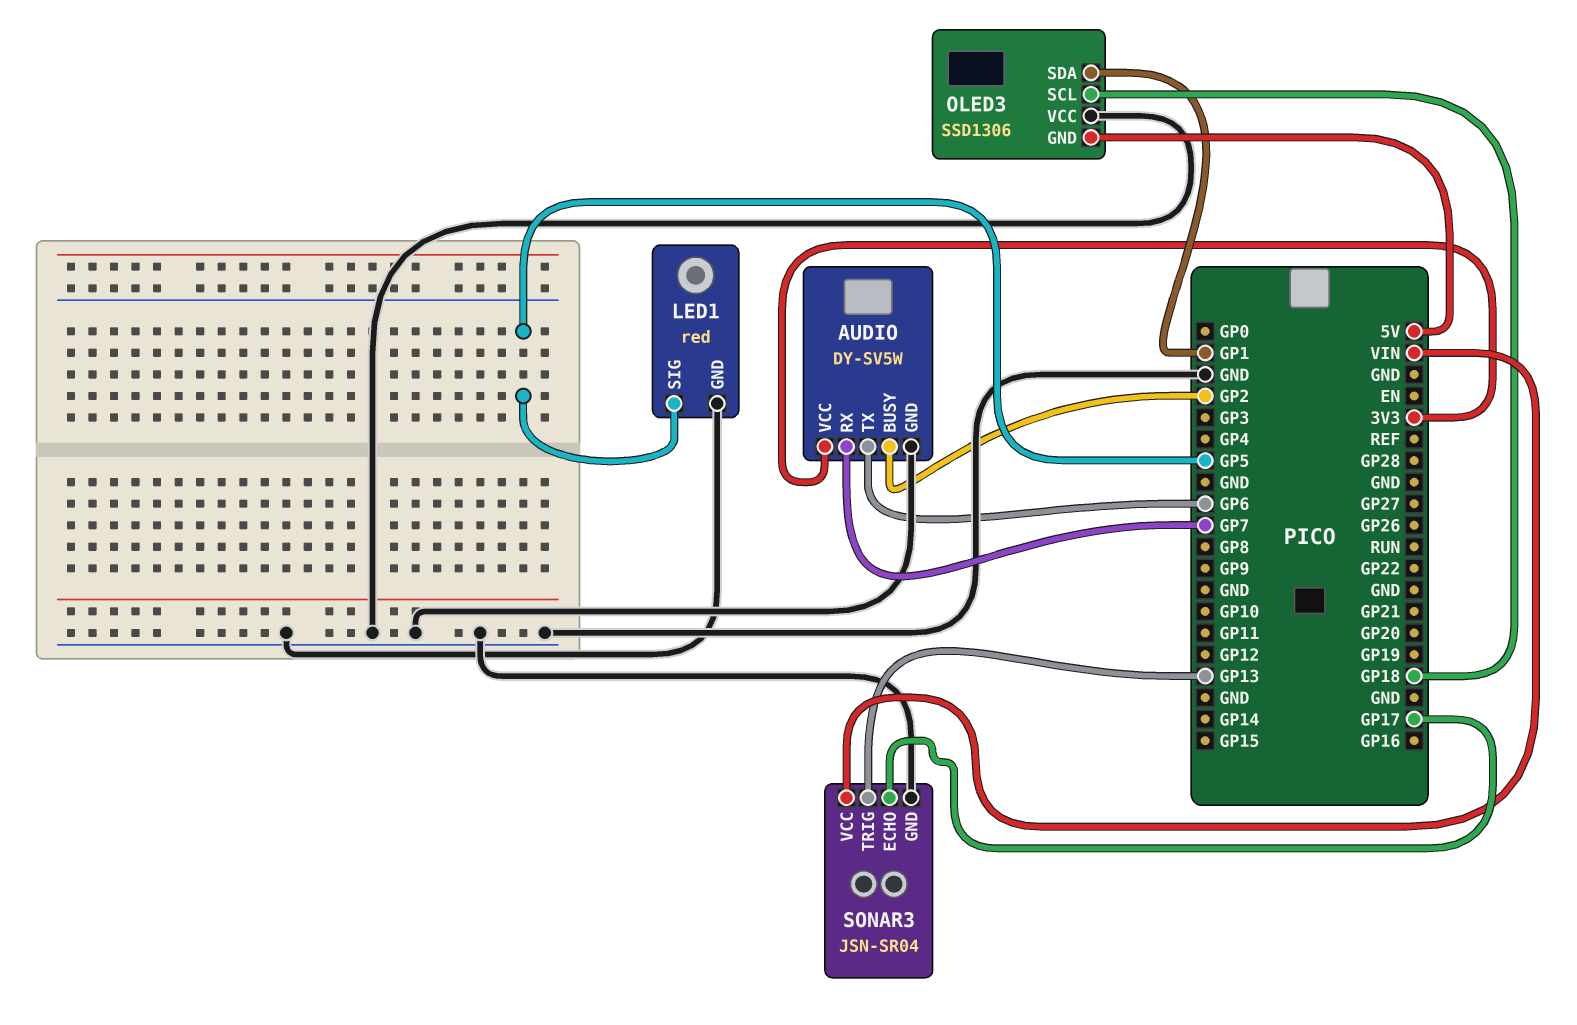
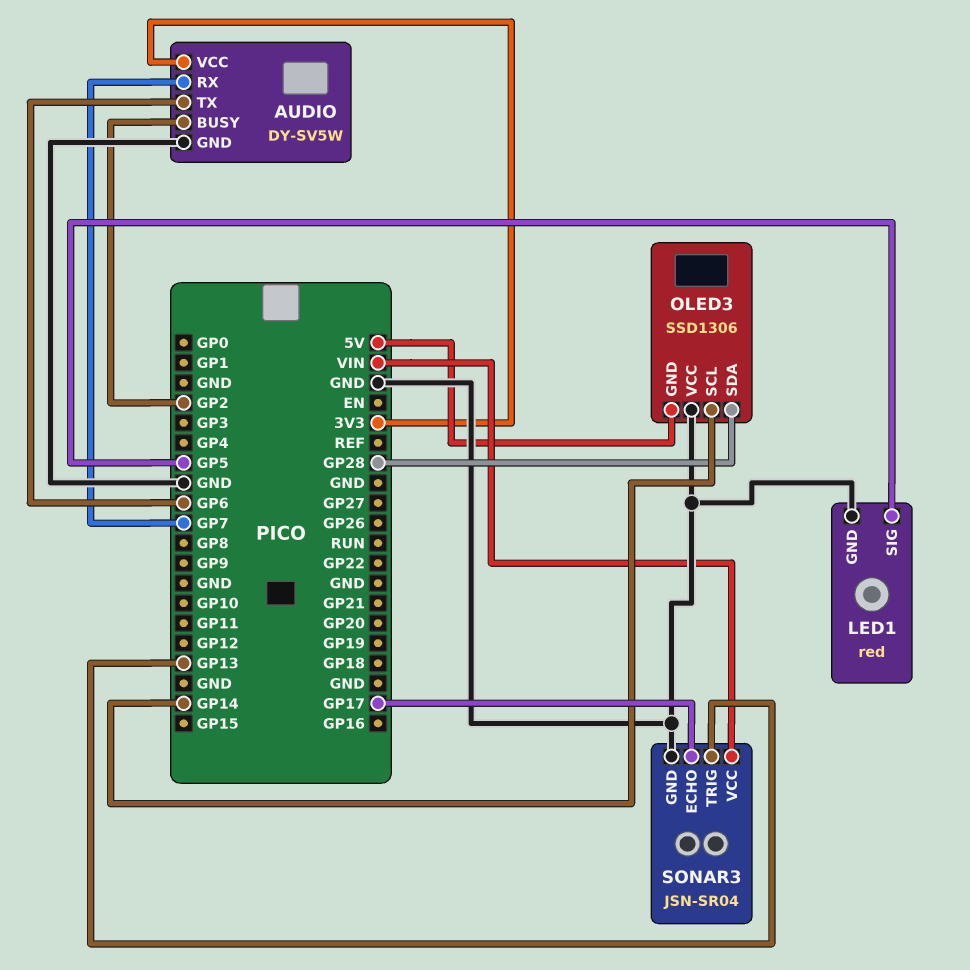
OLED3 pin SCL: GP18 -> GP14
OLED3 pin SDA: GP1 -> GP28

